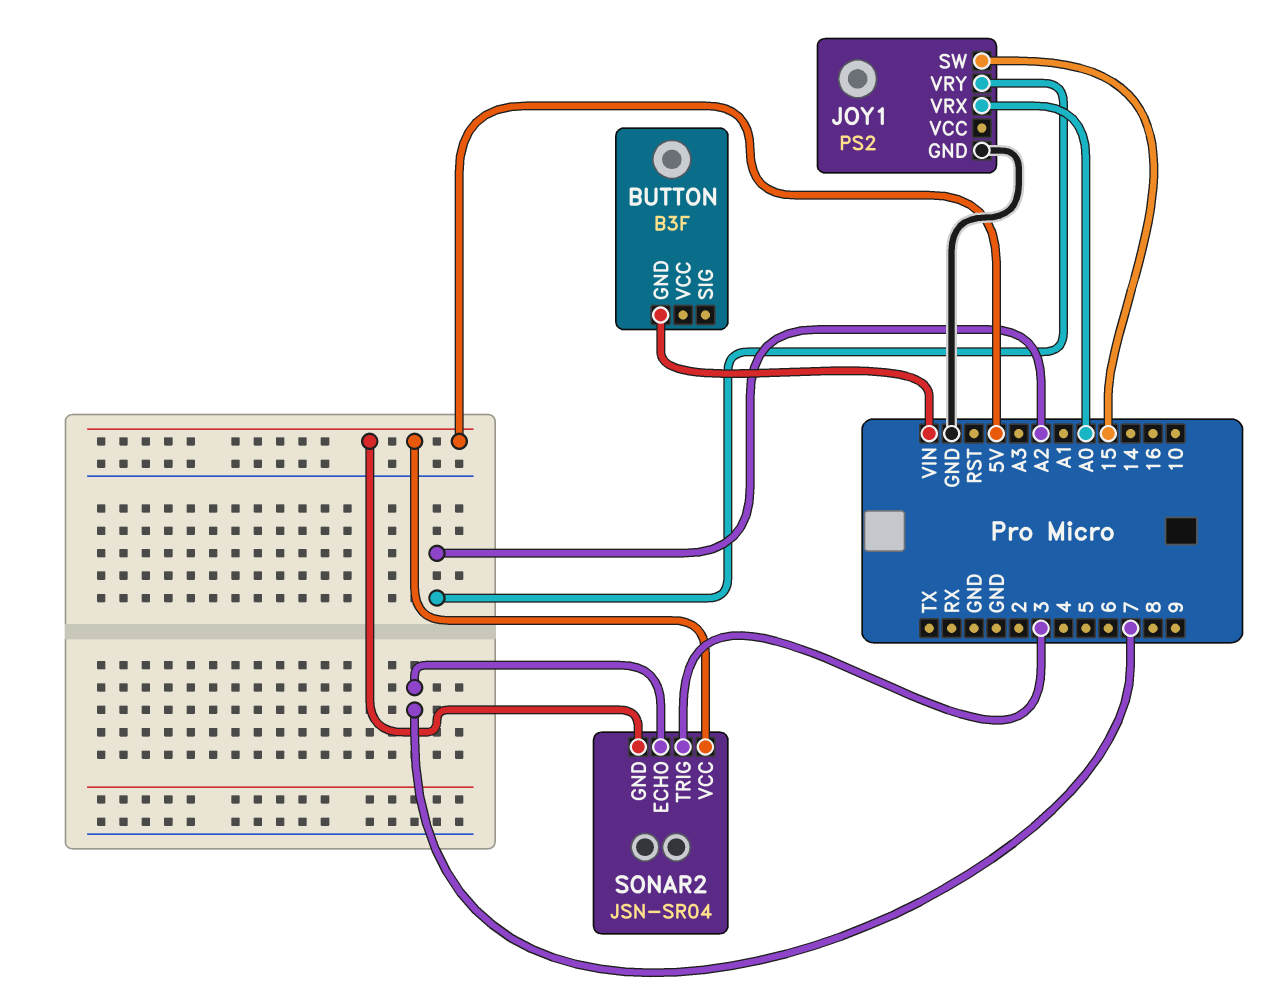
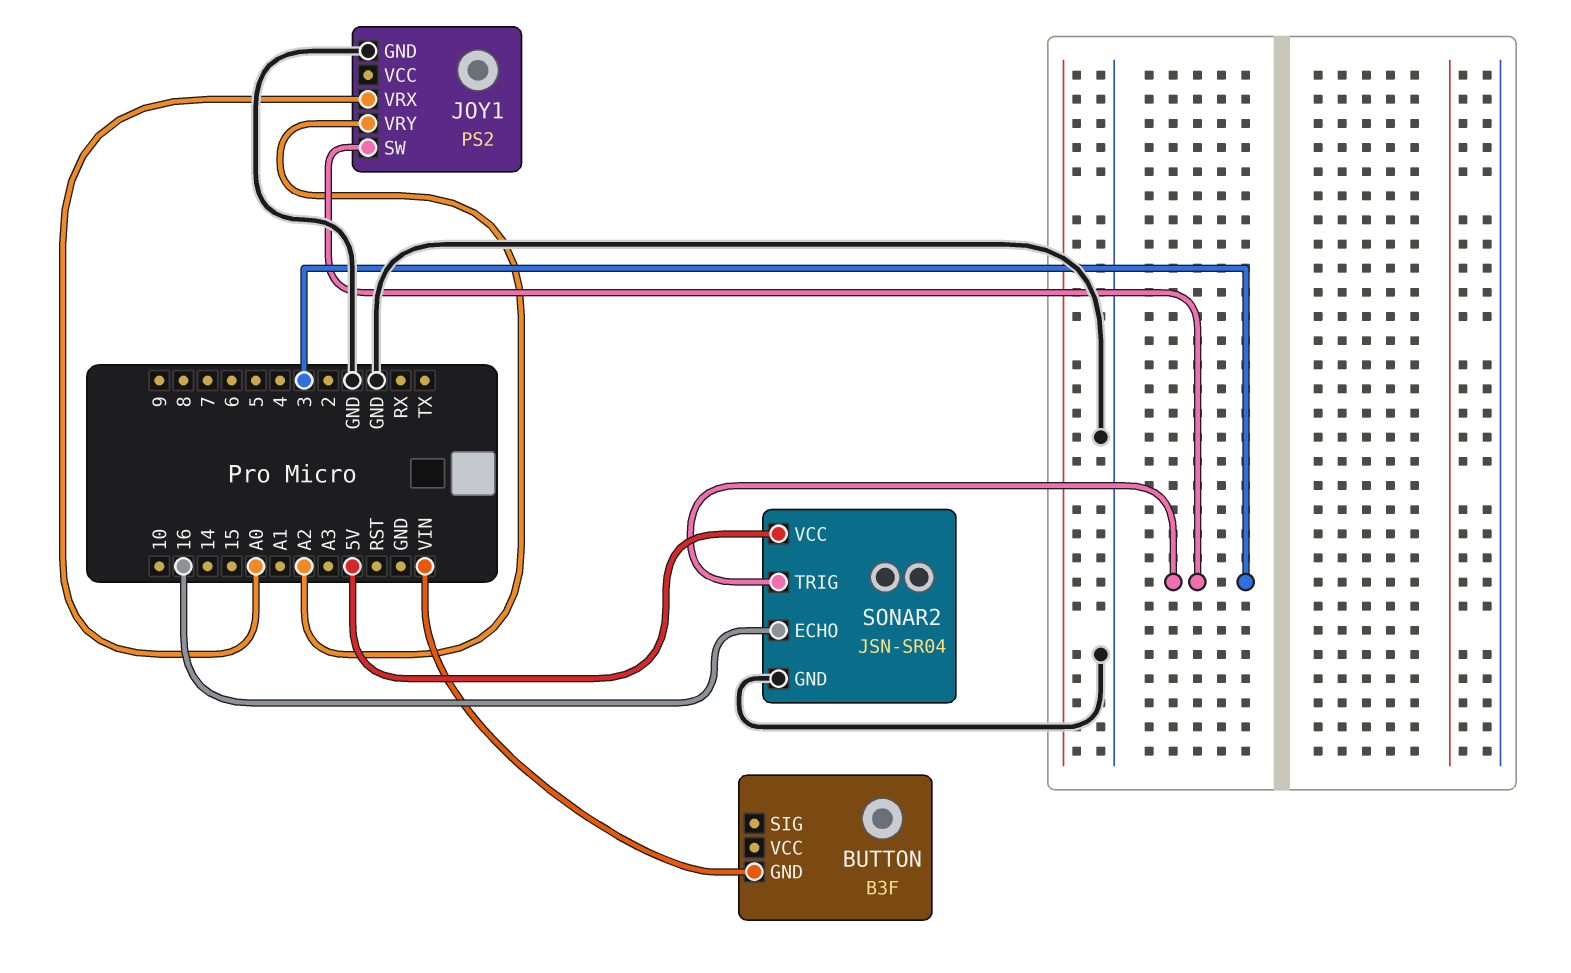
JOY1 pin SW: 15 -> 3
SONAR2 pin ECHO: 7 -> 16
SONAR2 pin GND: 5V -> GND

